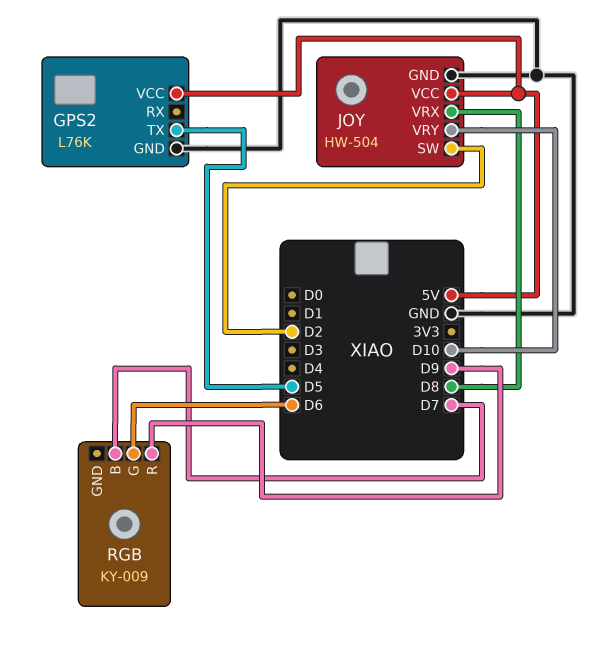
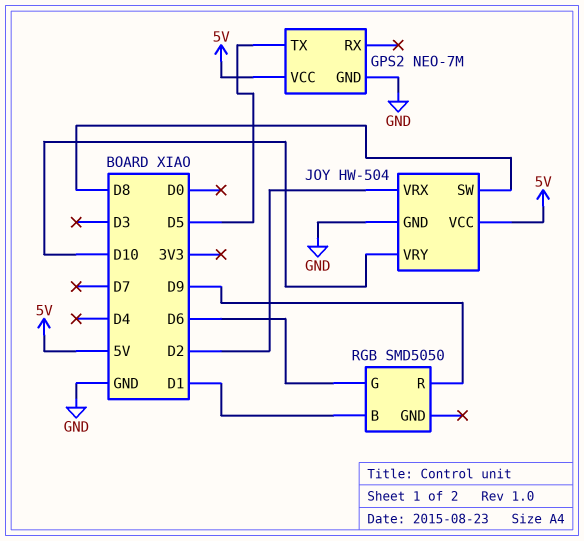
GPS2: L76K -> NEO-7M
JOY pin SW: D2 -> D8
JOY pin VRX: D8 -> D2
RGB: KY-009 -> SMD5050
RGB pin B: D7 -> D1

